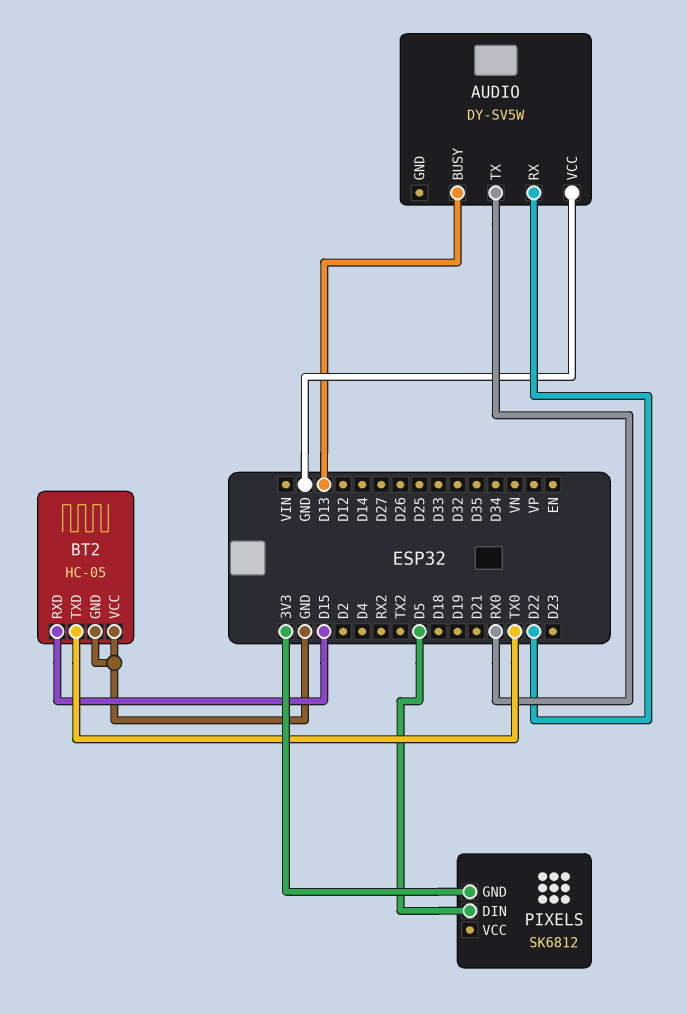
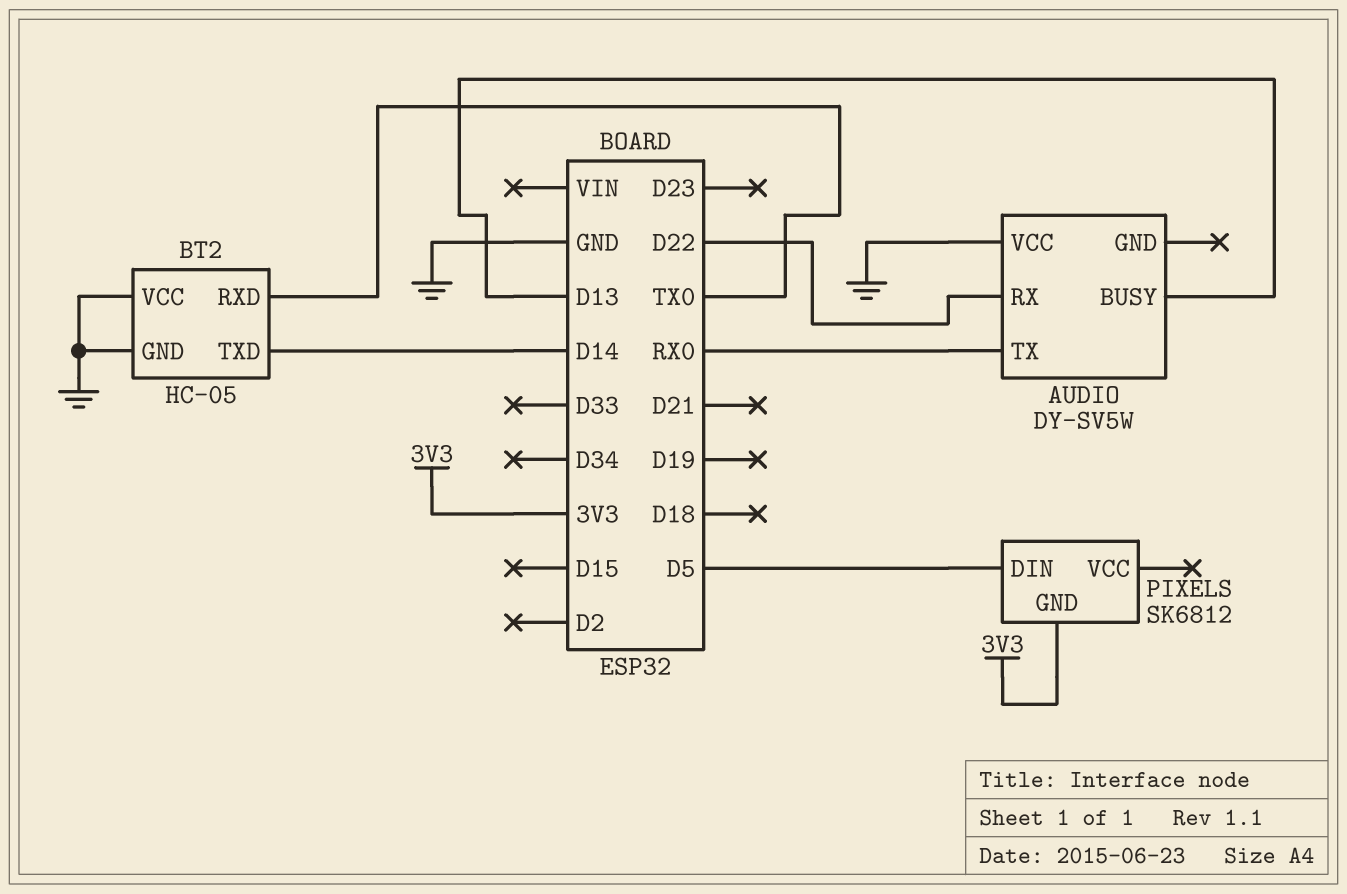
BT2 pin RXD: D15 -> TX0
BT2 pin TXD: TX0 -> D14

